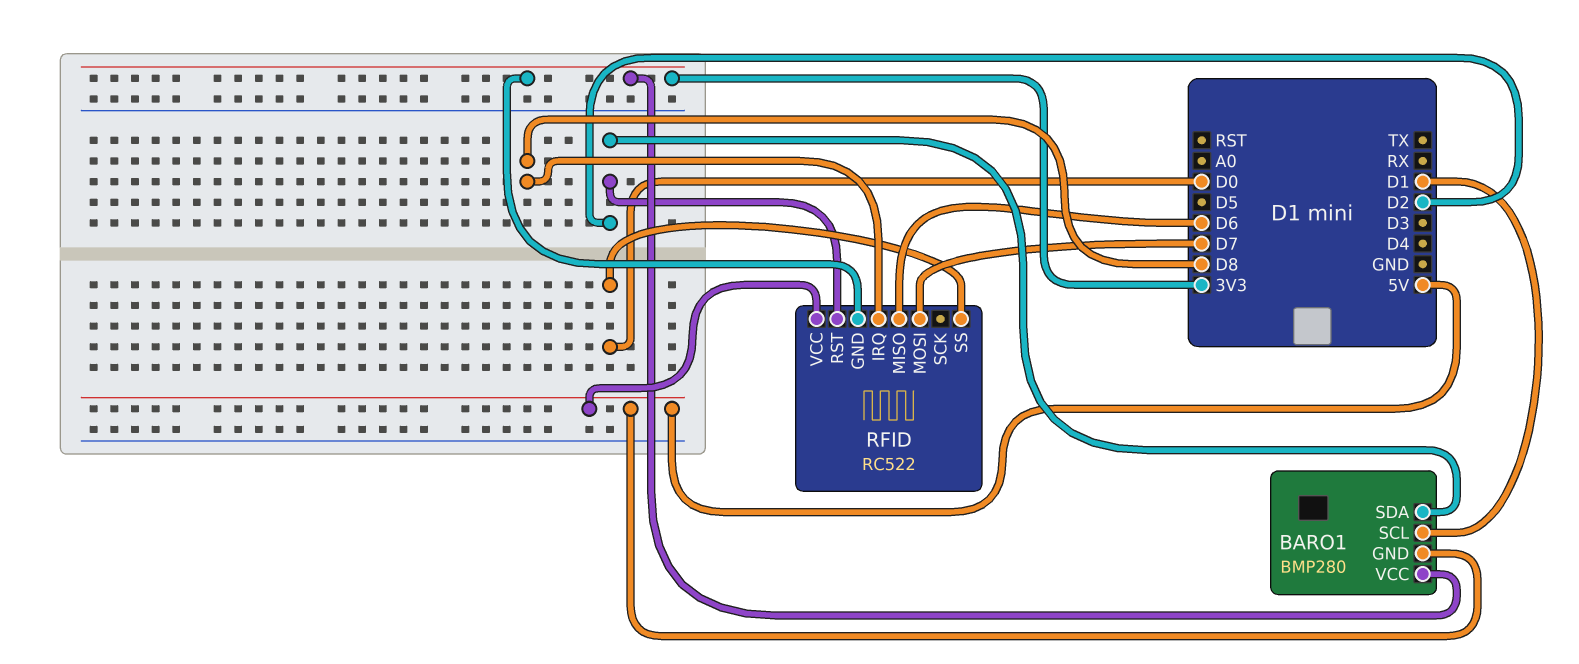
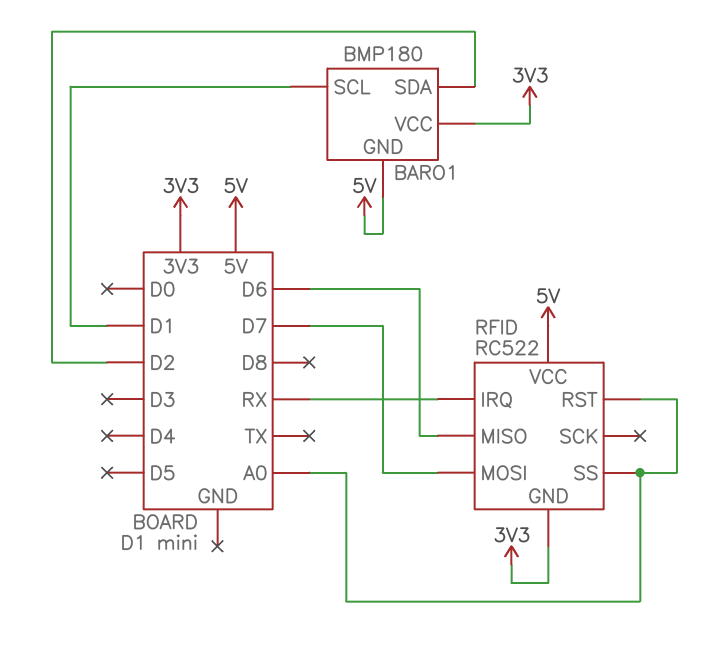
BARO1: BMP280 -> BMP180
RFID pin IRQ: D8 -> RX
RFID pin RST: D2 -> A0
RFID pin SS: D0 -> A0

